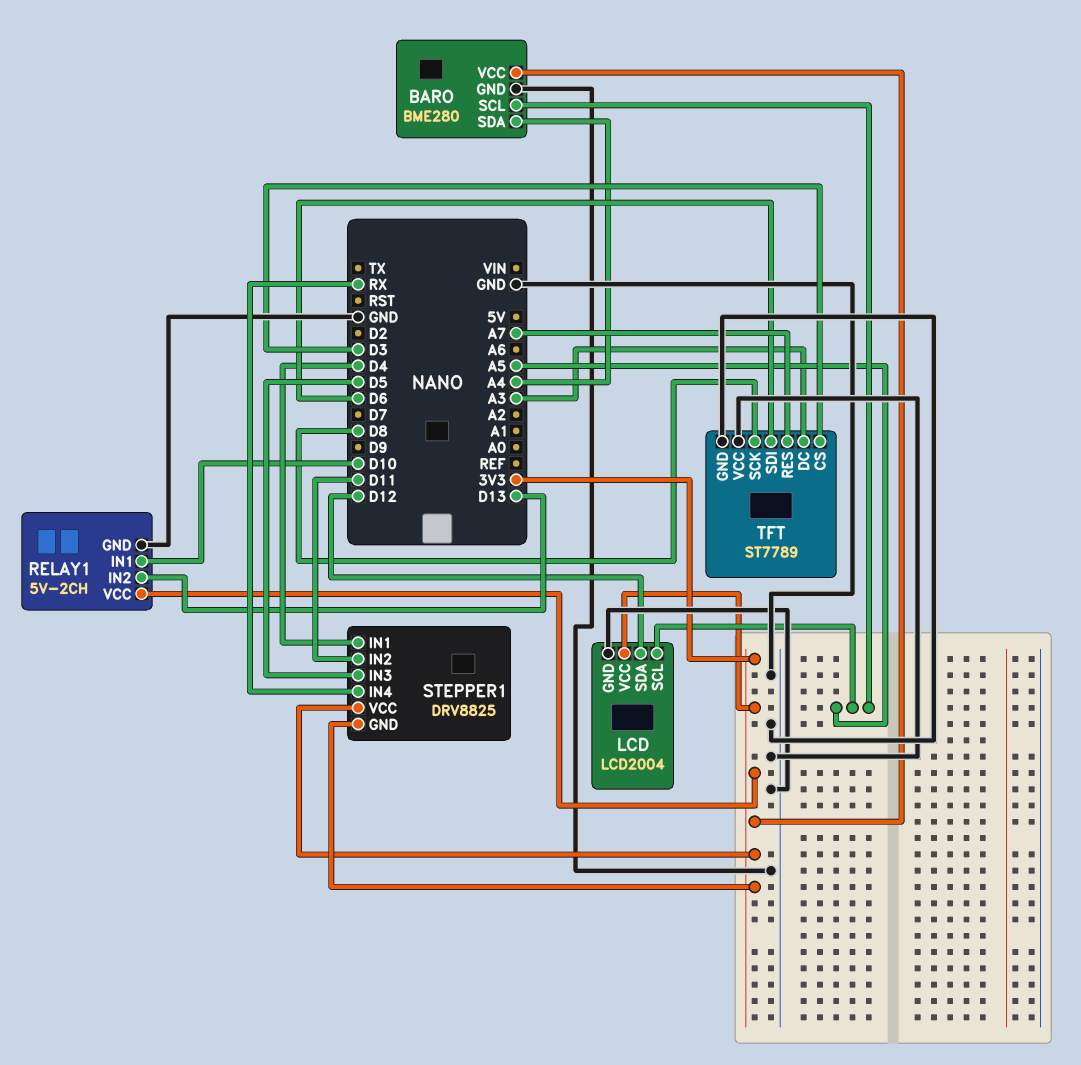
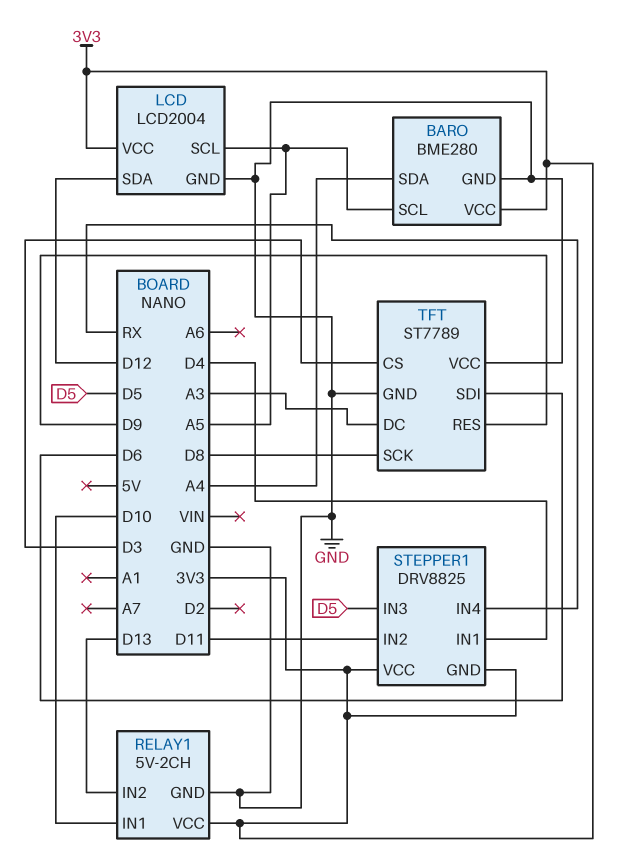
TFT pin RES: A7 -> D9

